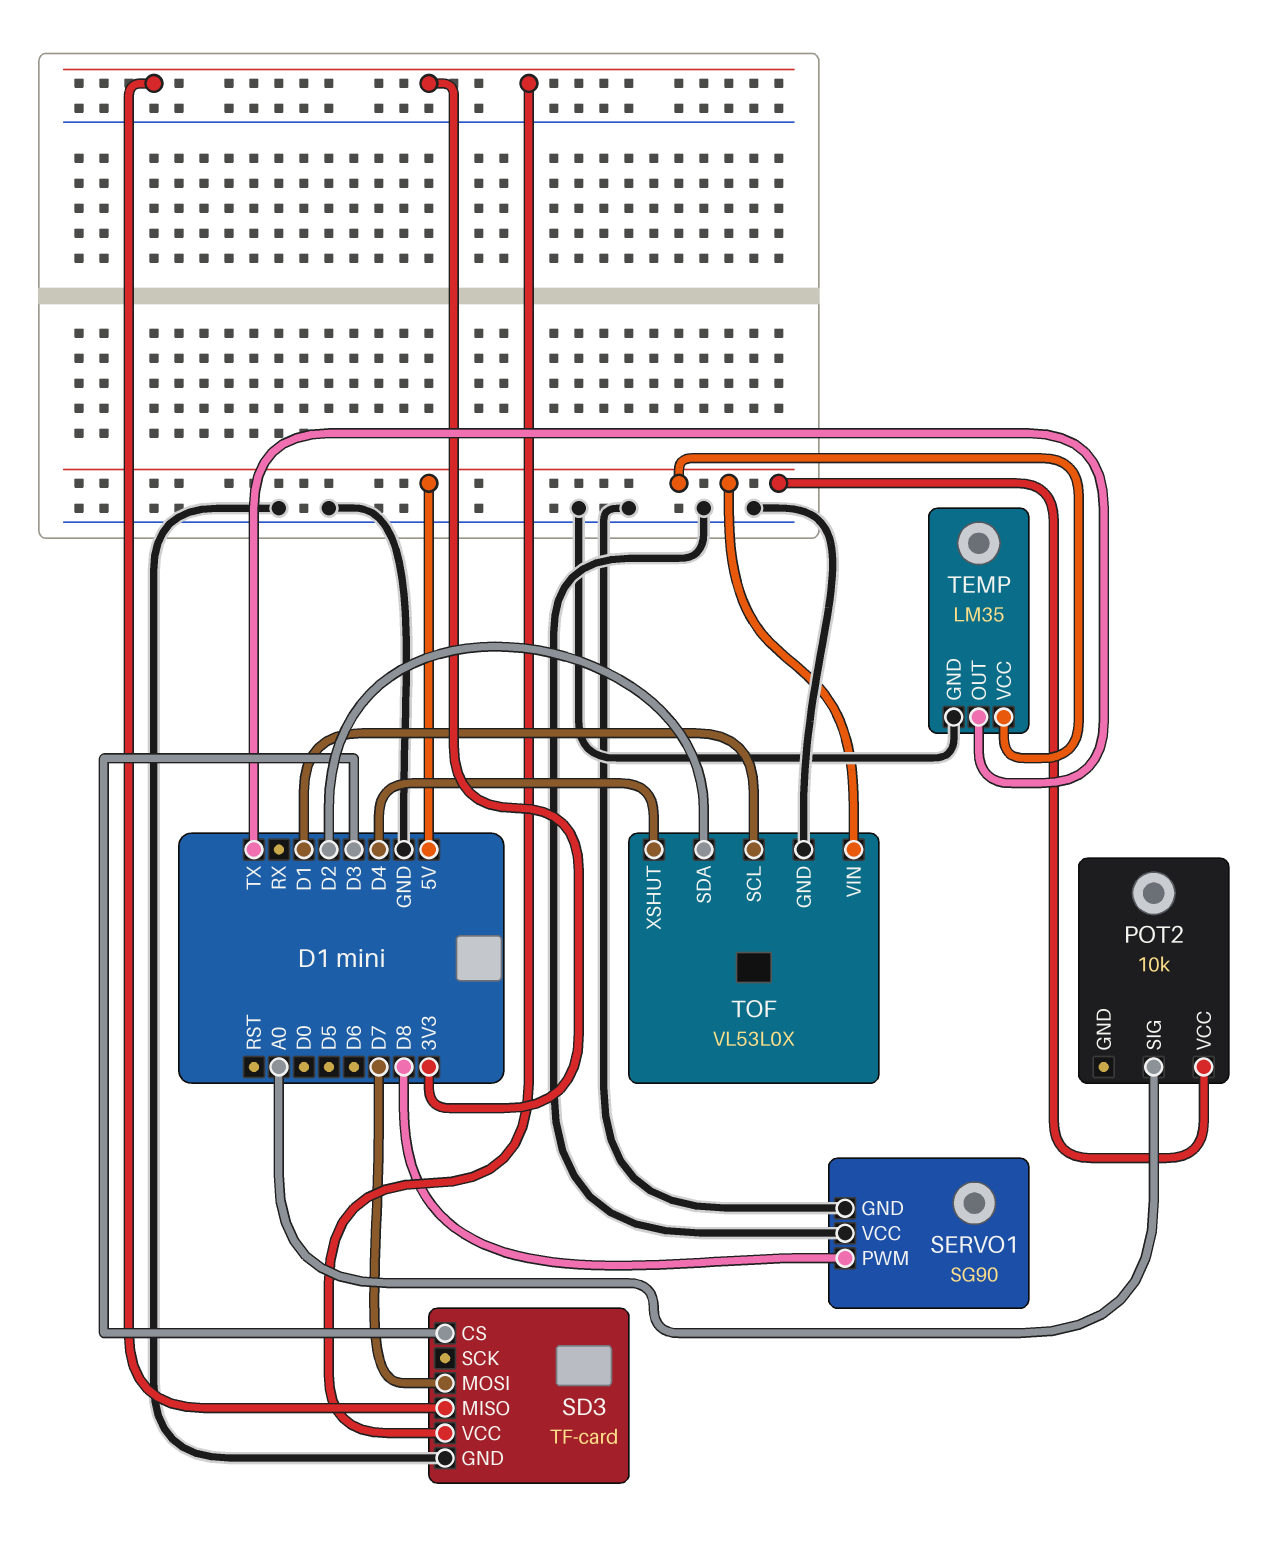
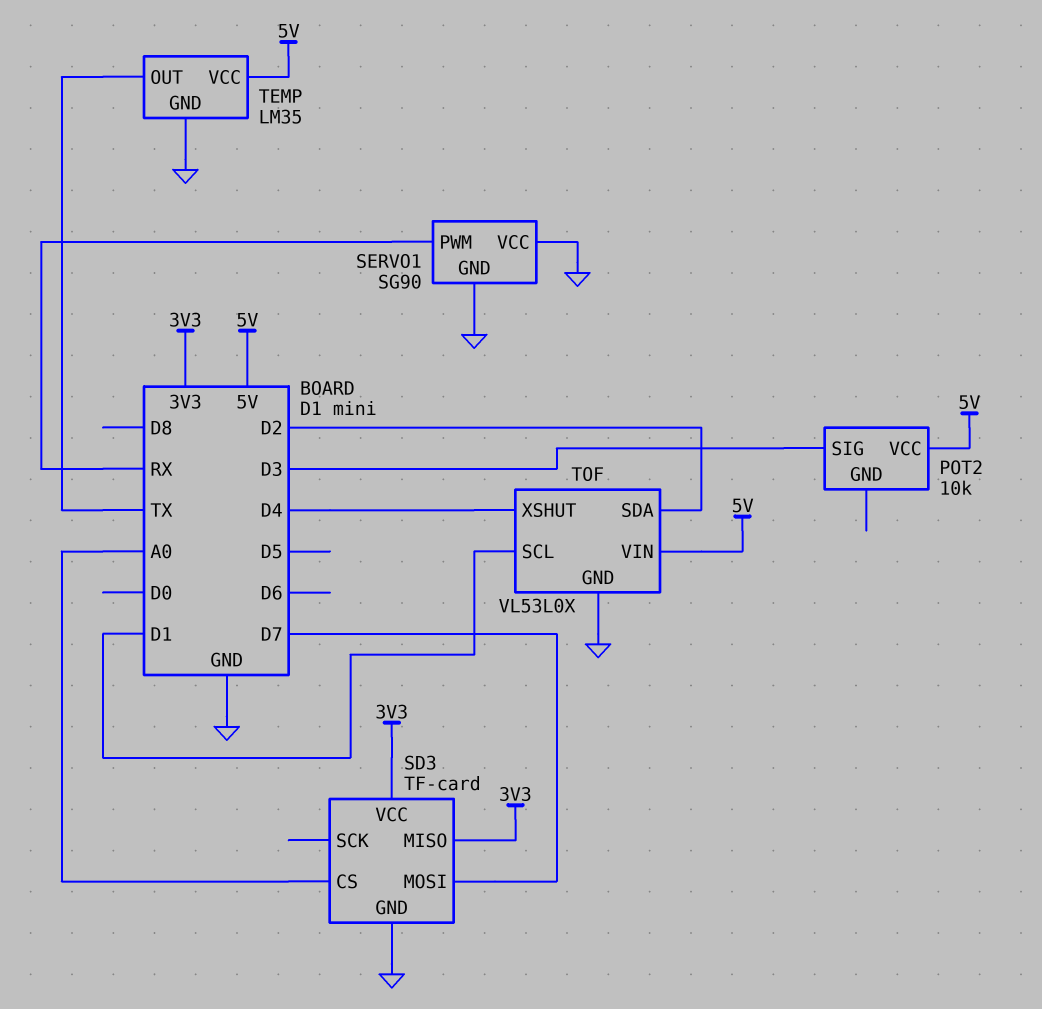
POT2 pin SIG: A0 -> D3
SD3 pin CS: D3 -> A0
SERVO1 pin PWM: D8 -> RX

